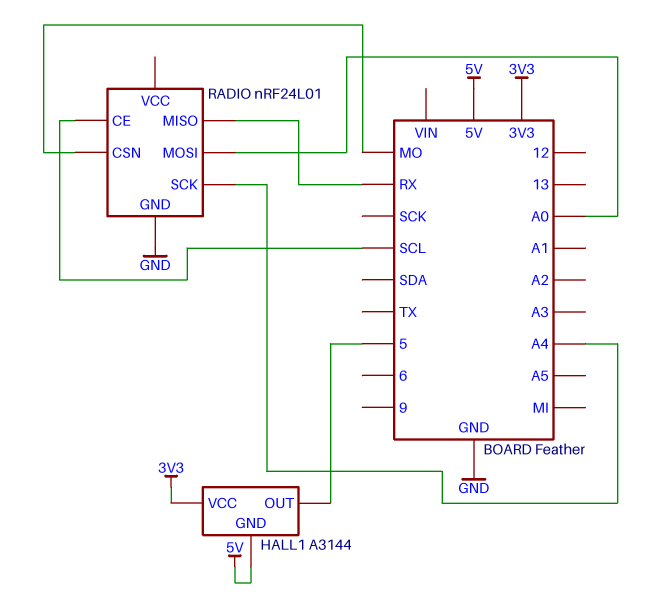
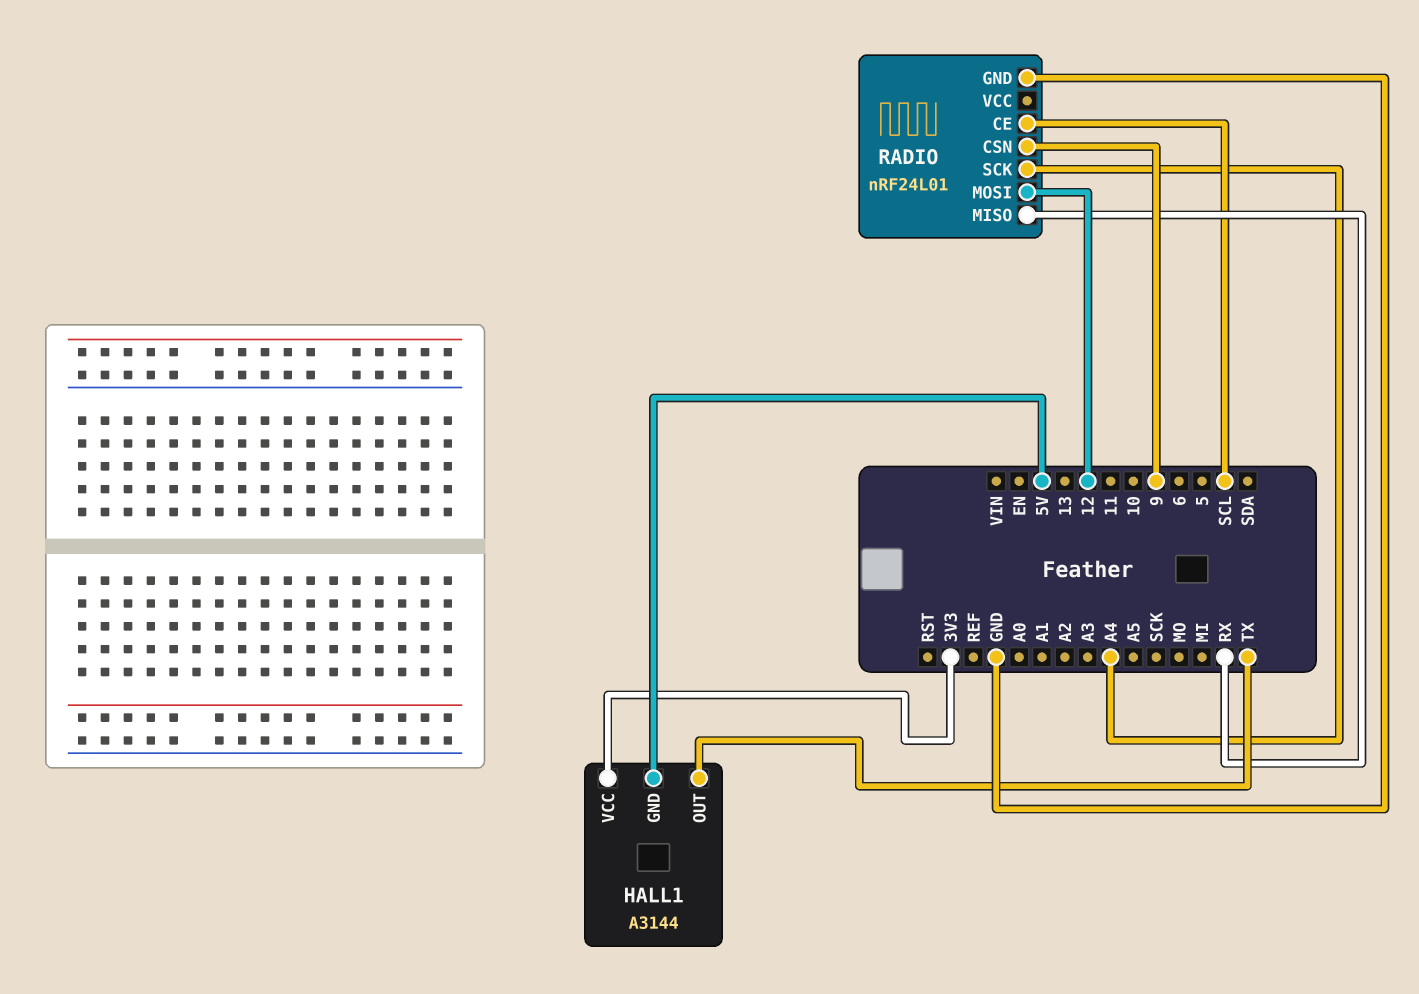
HALL1 pin OUT: 5 -> TX
RADIO pin CSN: MO -> 9
RADIO pin MOSI: A0 -> 12

